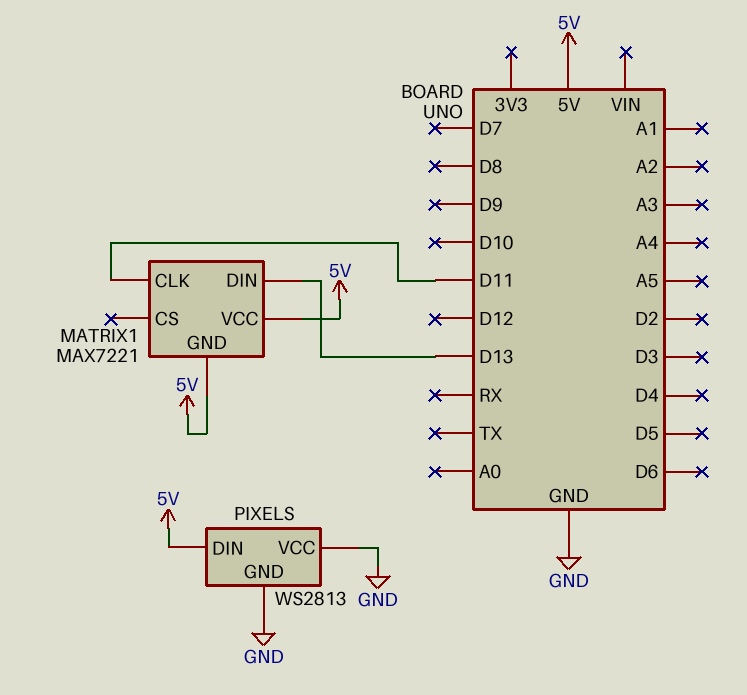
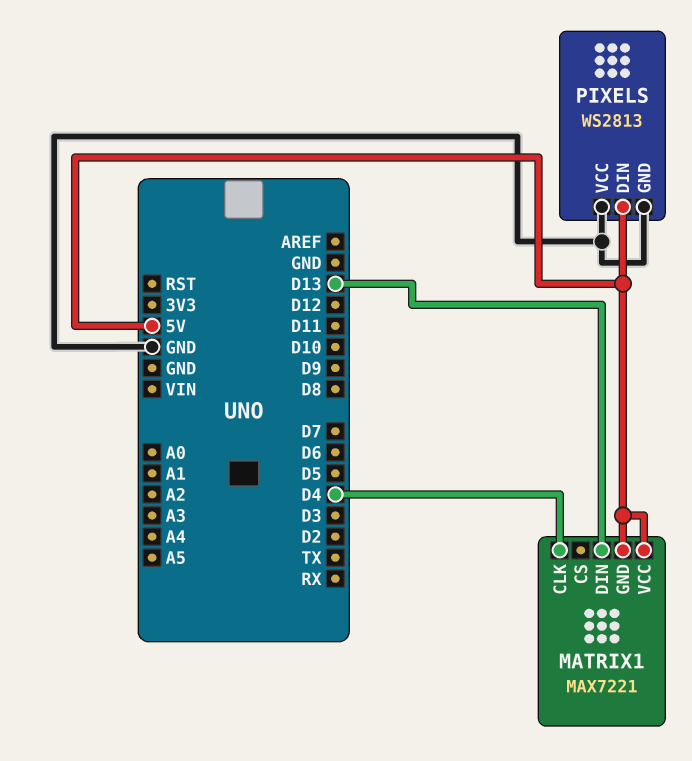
MATRIX1 pin CLK: D11 -> D4

